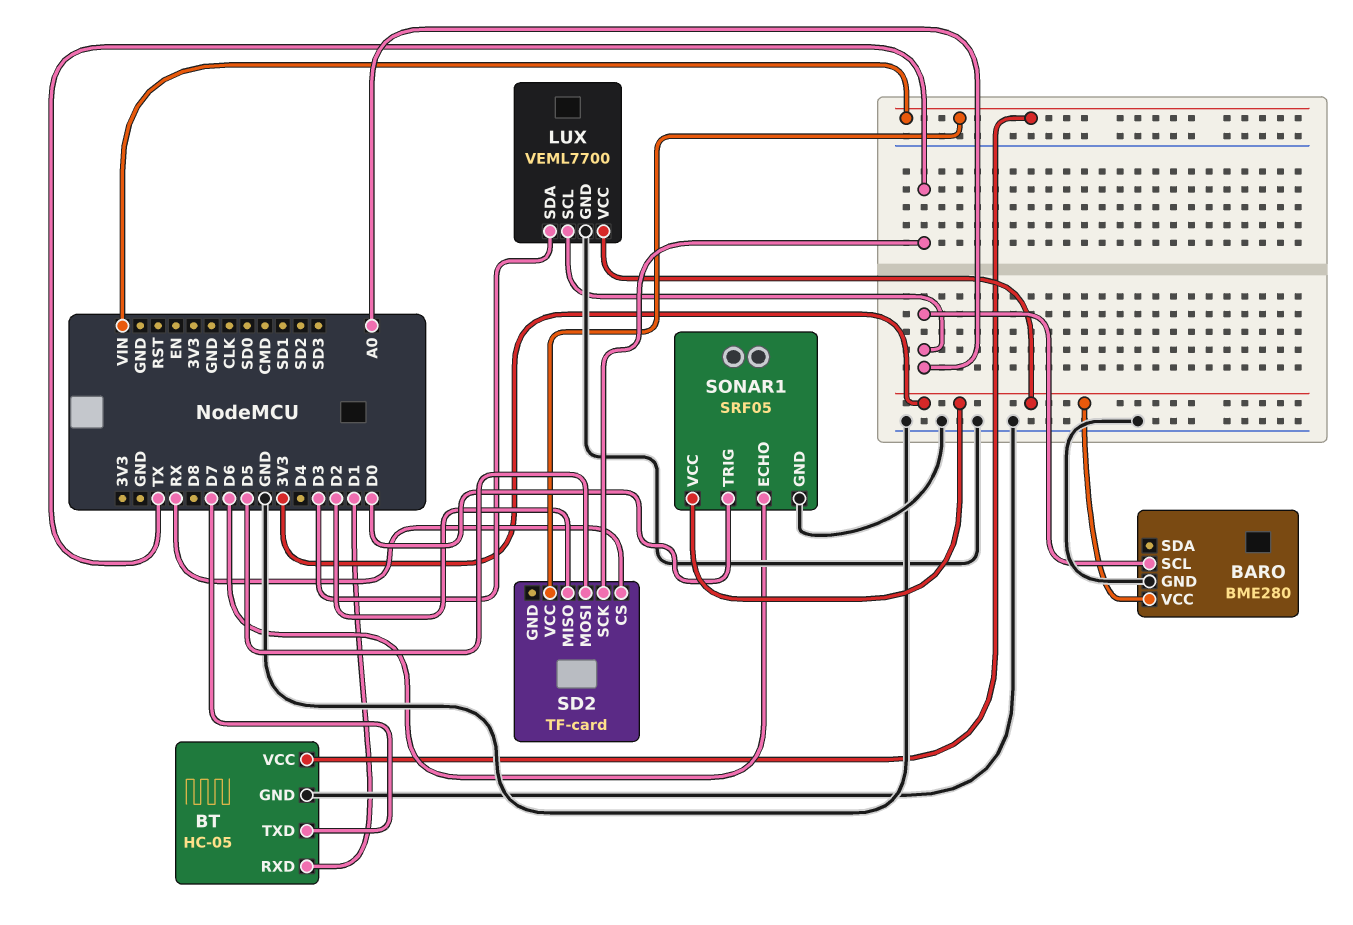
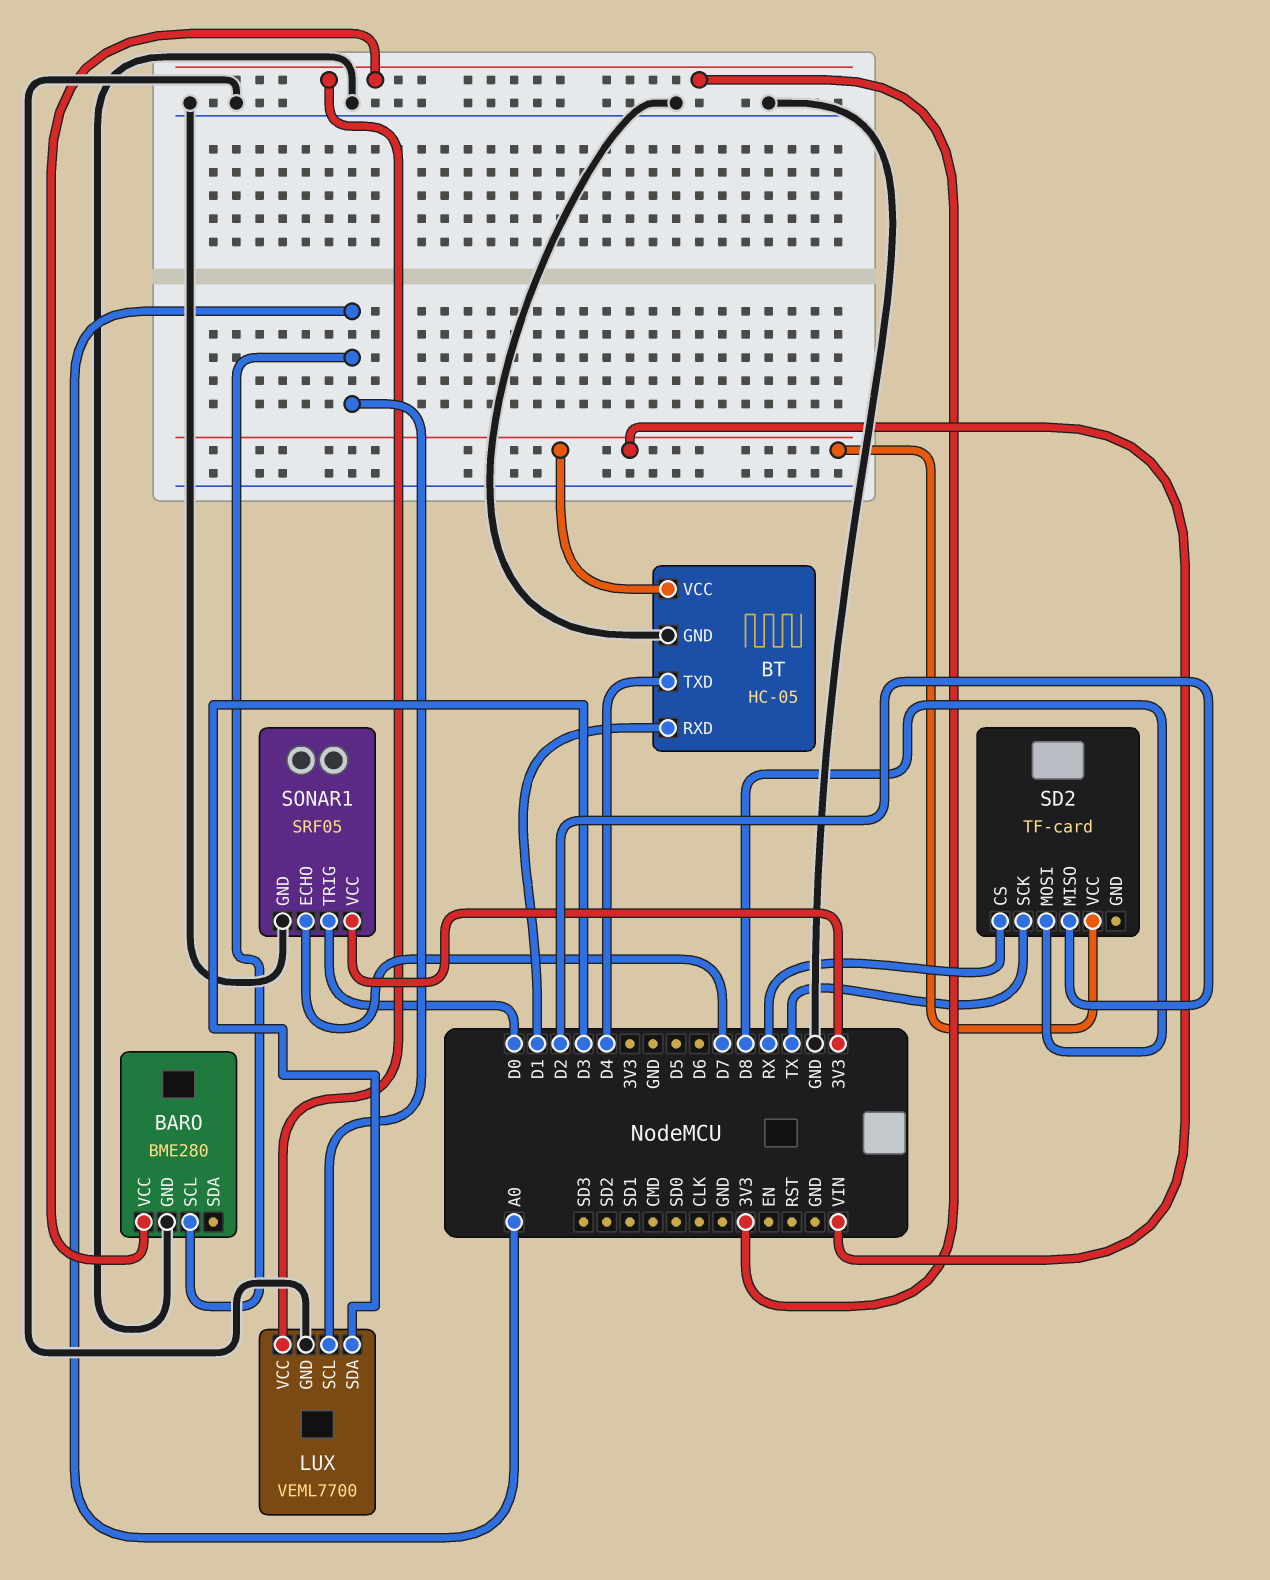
BT pin TXD: D7 -> D4
SD2 pin MOSI: D5 -> D8
SONAR1 pin ECHO: D6 -> D7

